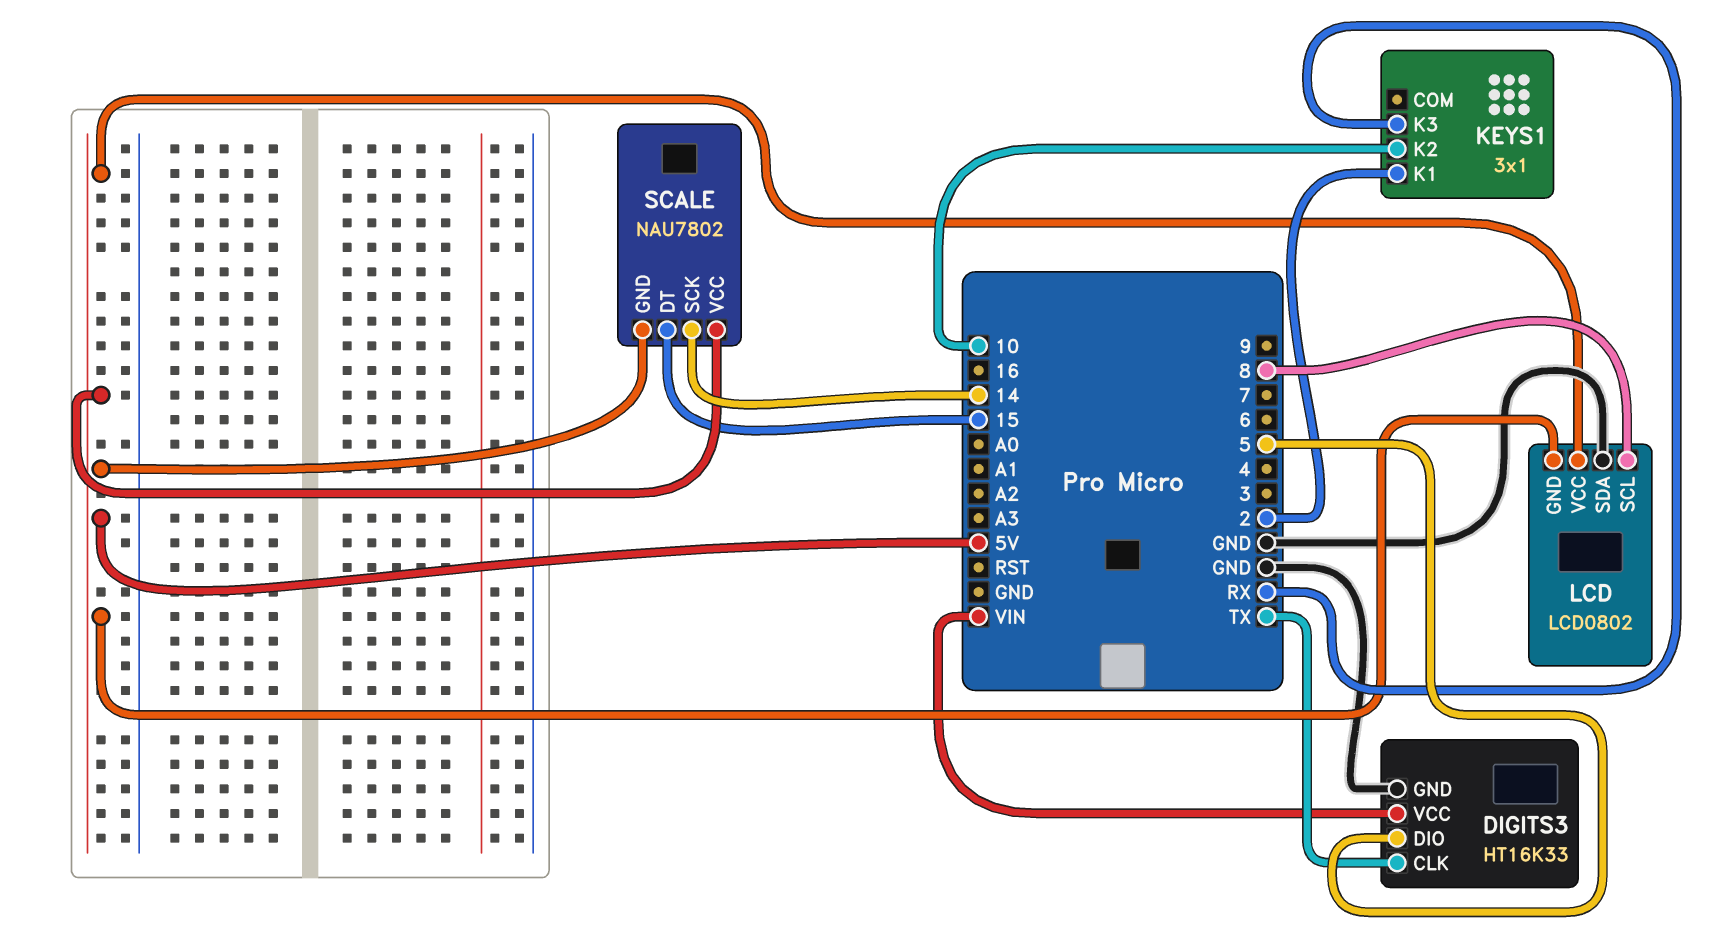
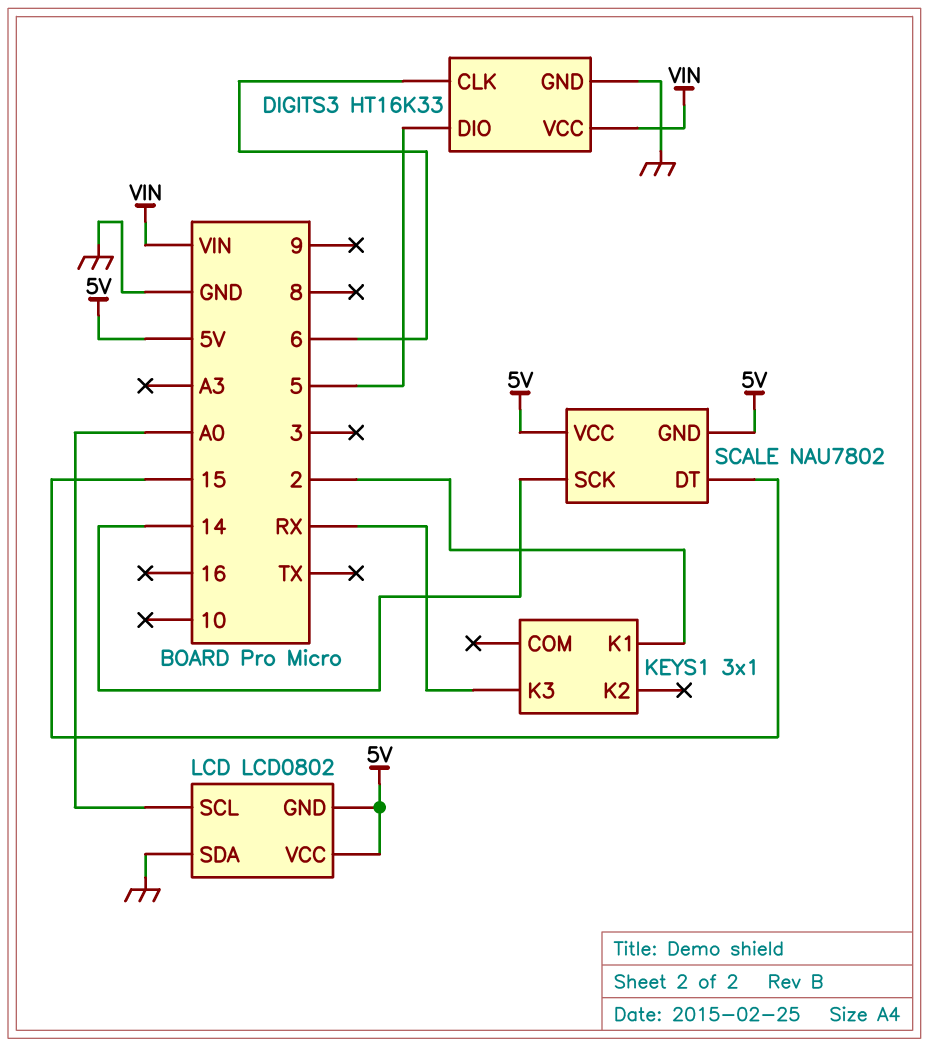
DIGITS3 pin CLK: TX -> 6
KEYS1 pin K2: 10 -> none
LCD pin SCL: 8 -> A0

